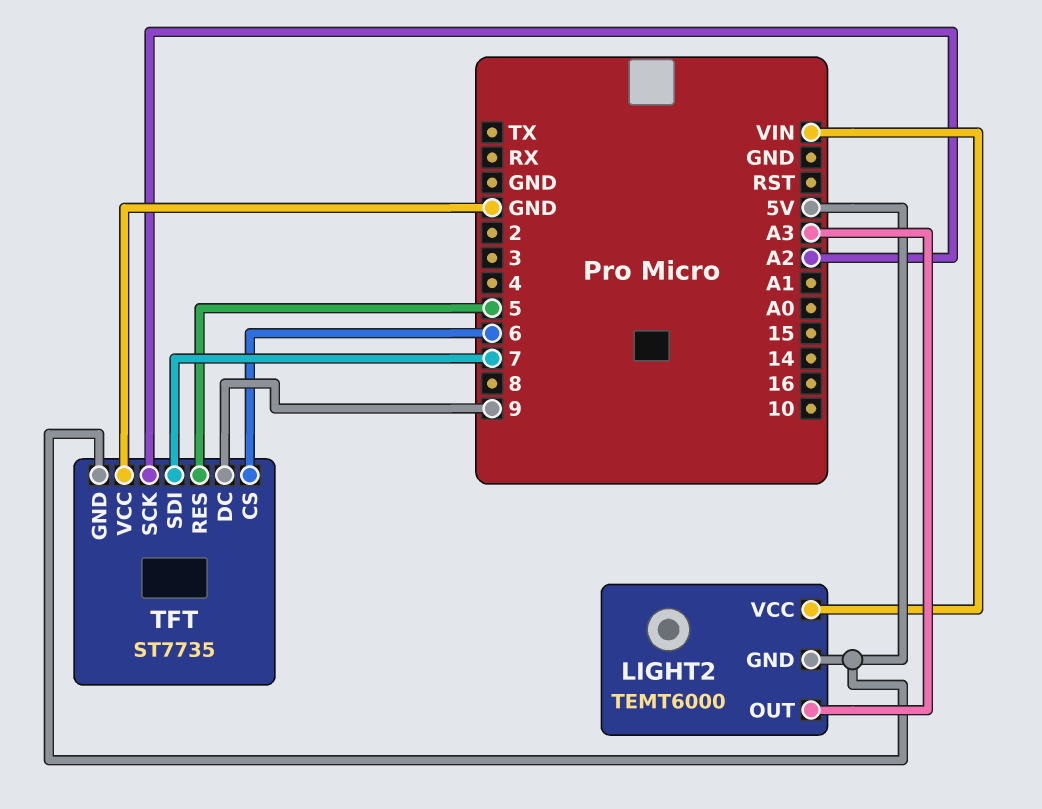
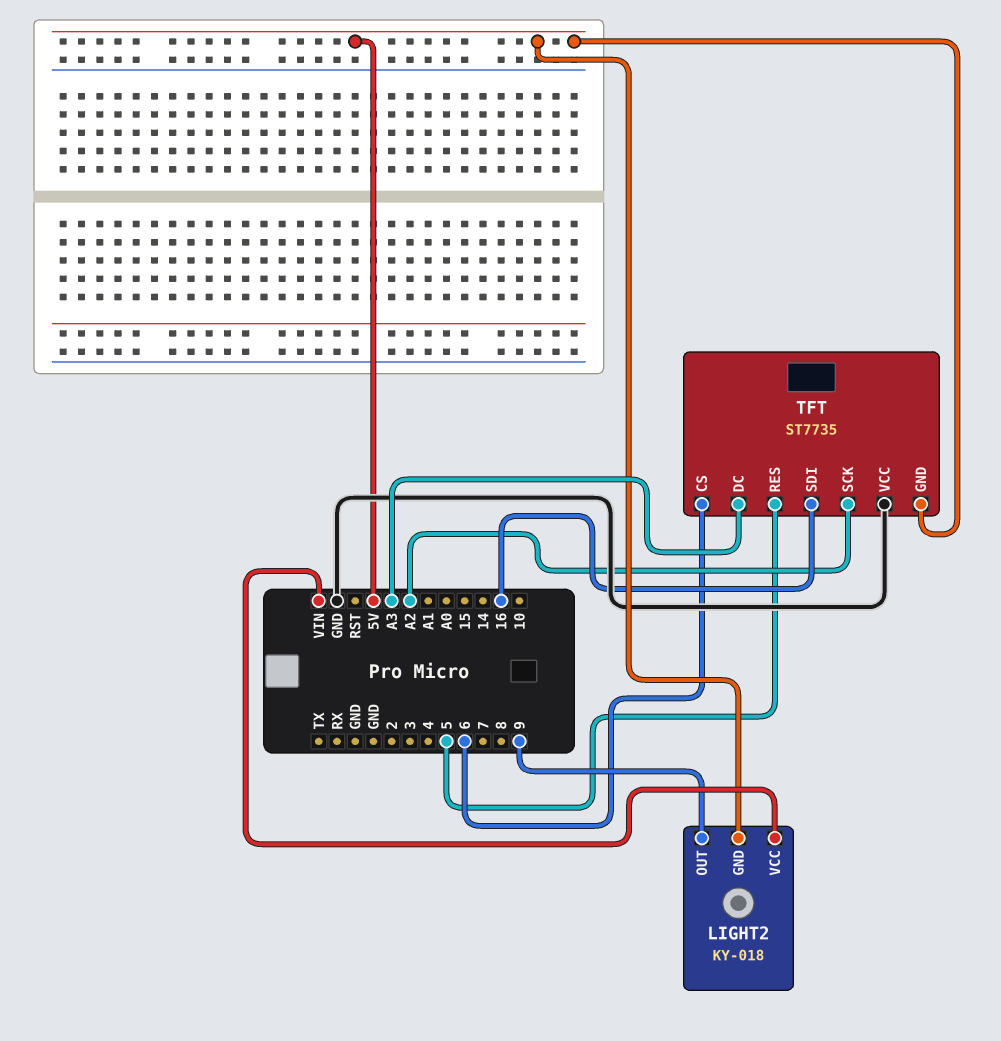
LIGHT2: TEMT6000 -> KY-018
LIGHT2 pin OUT: A3 -> 9
TFT pin DC: 9 -> A3
TFT pin SDI: 7 -> 16

